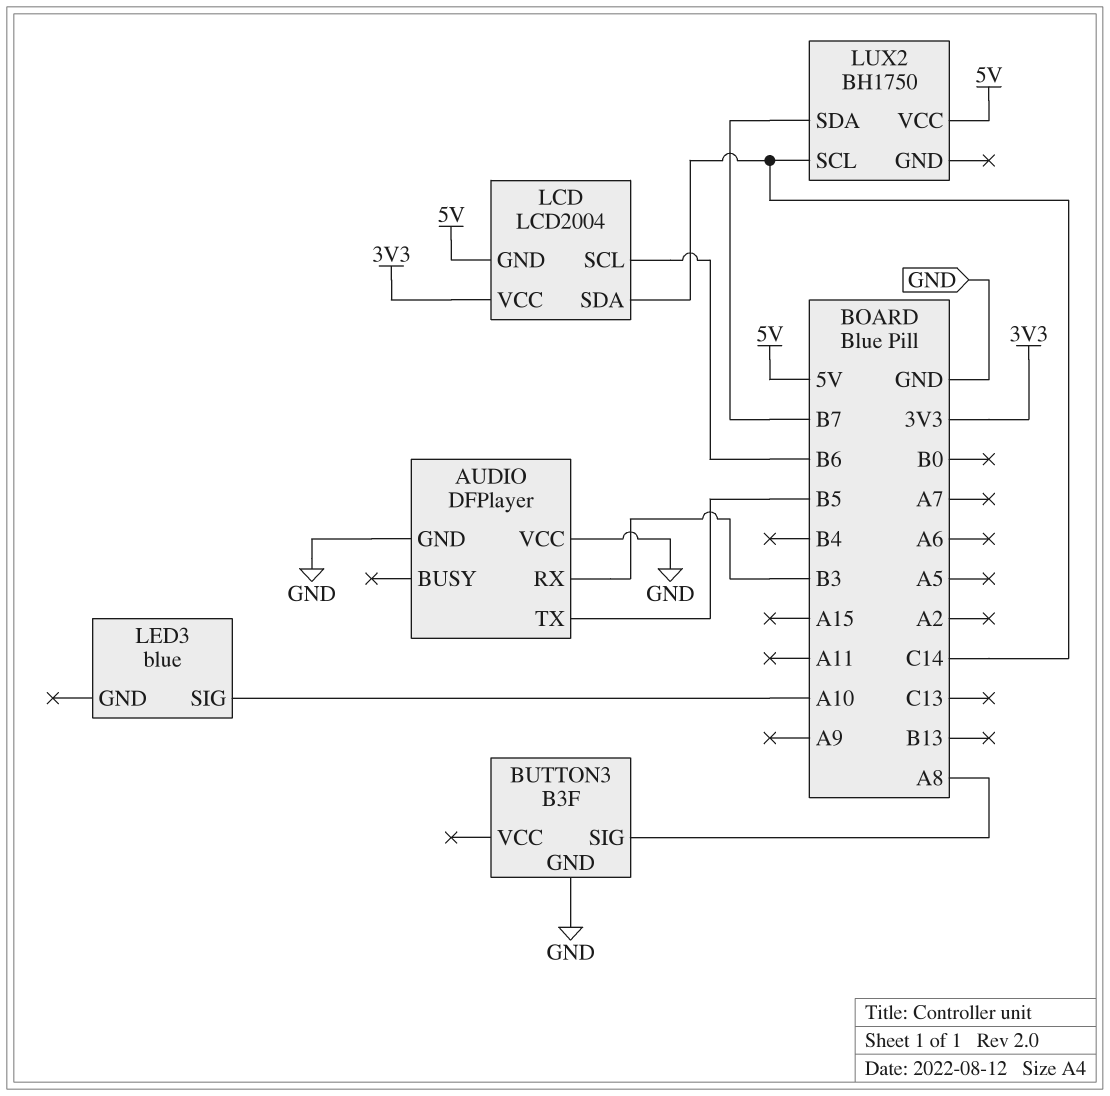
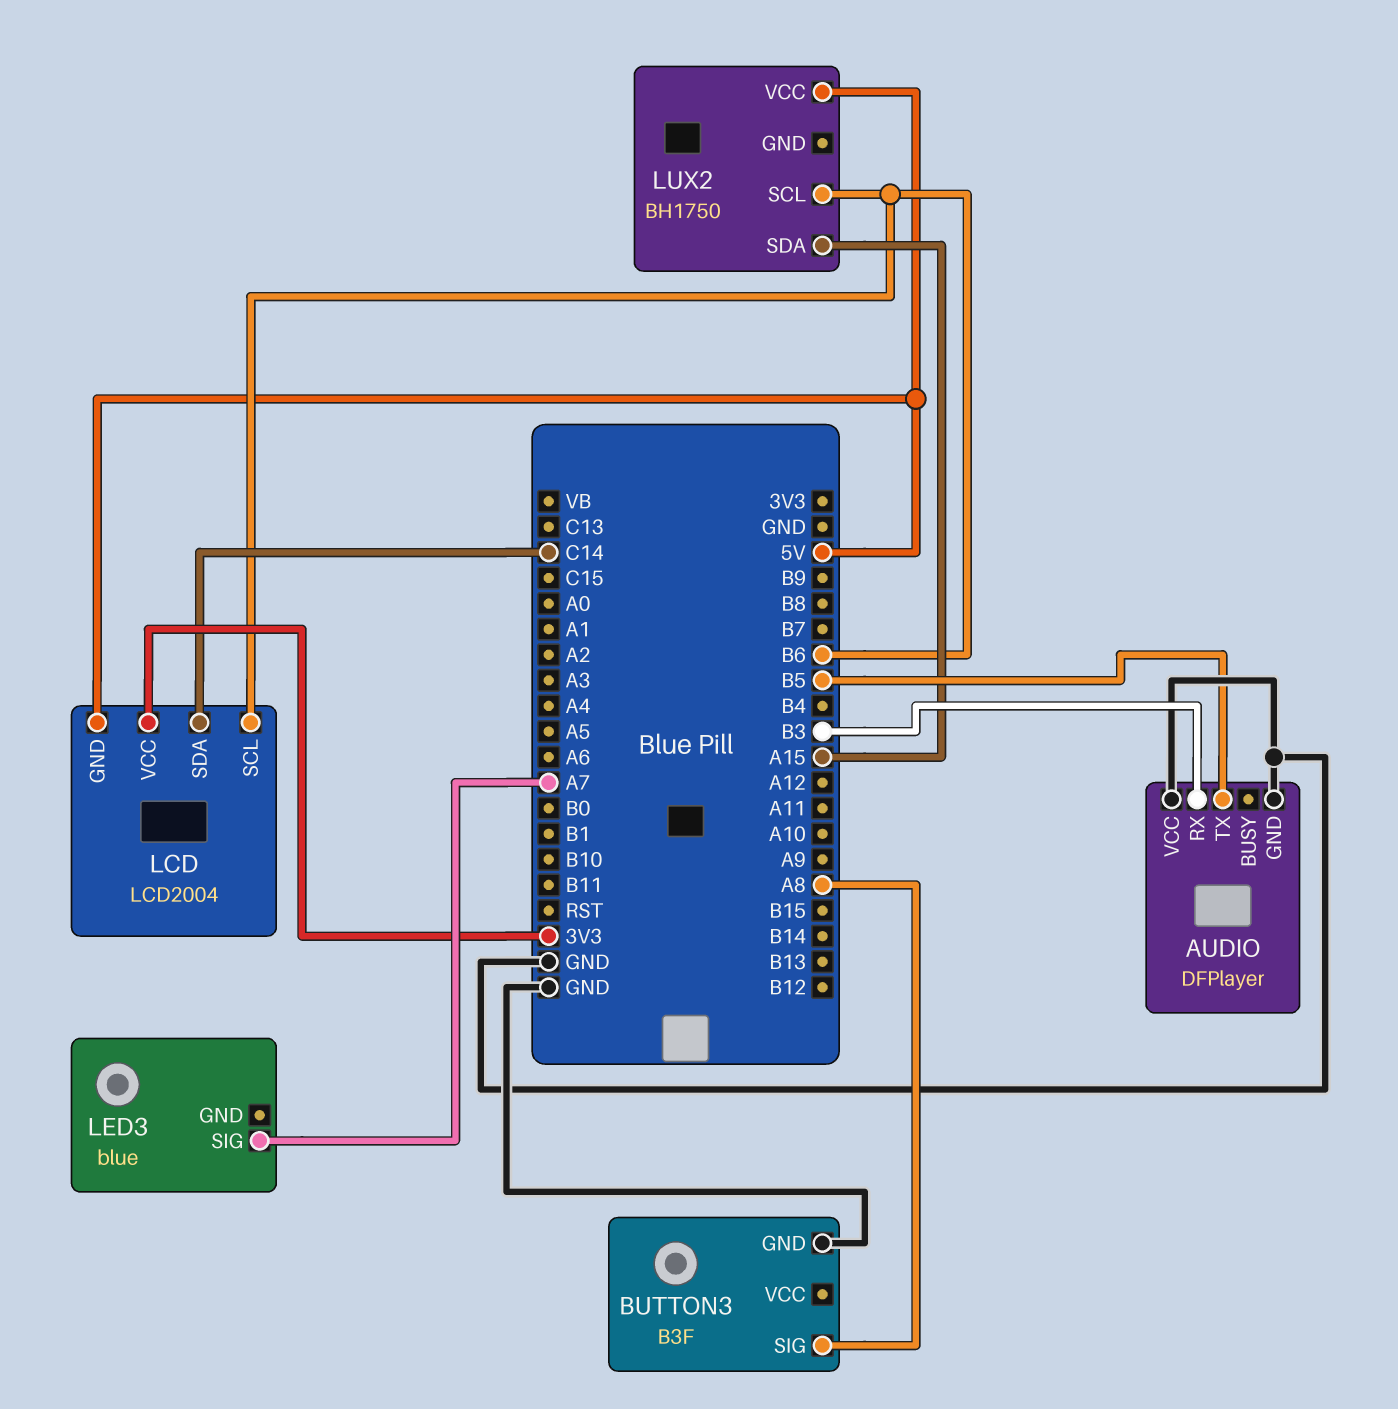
LED3 pin SIG: A10 -> A7
LUX2 pin SCL: C14 -> B6
LUX2 pin SDA: B7 -> A15

